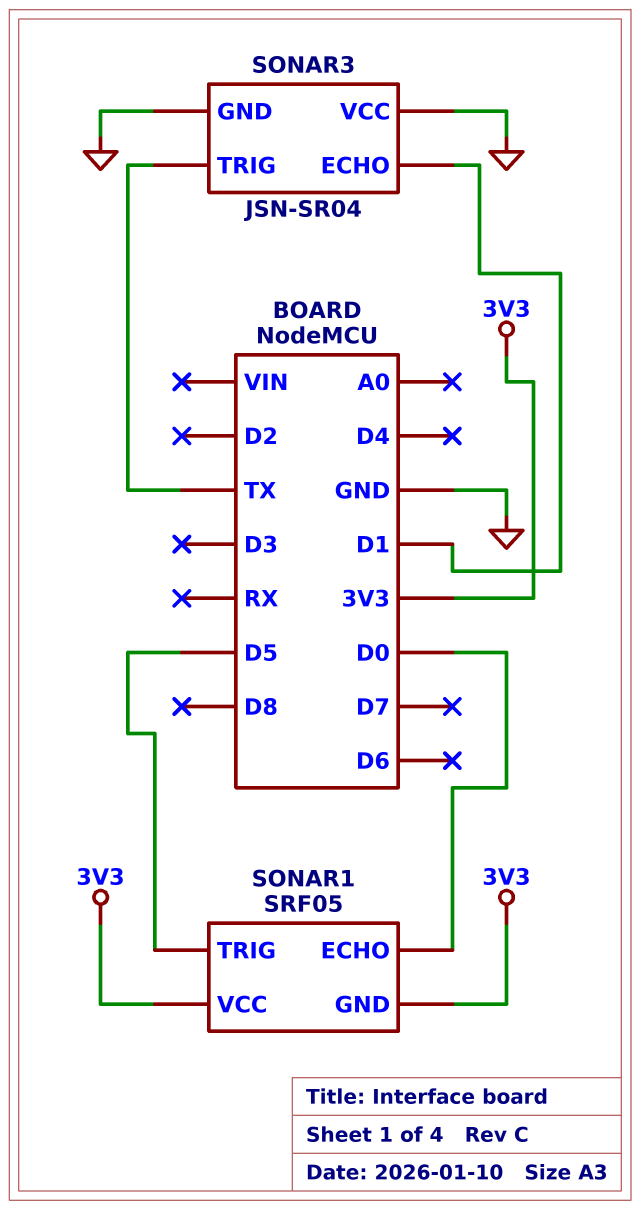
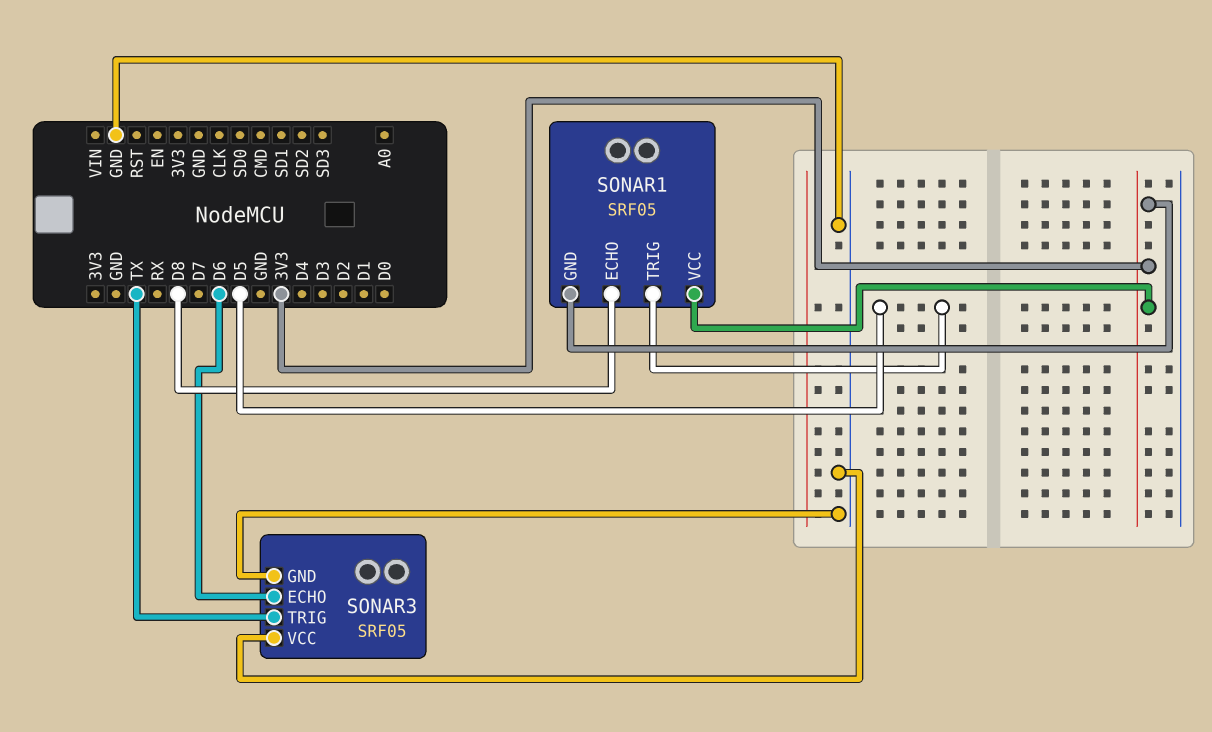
SONAR1 pin ECHO: D0 -> D8
SONAR3: JSN-SR04 -> SRF05
SONAR3 pin ECHO: D1 -> D6

